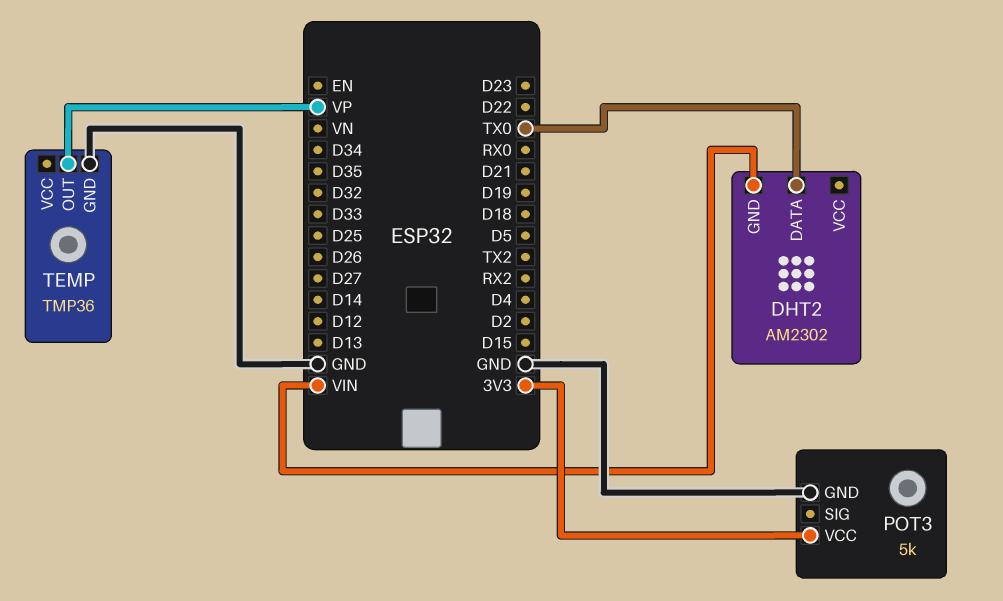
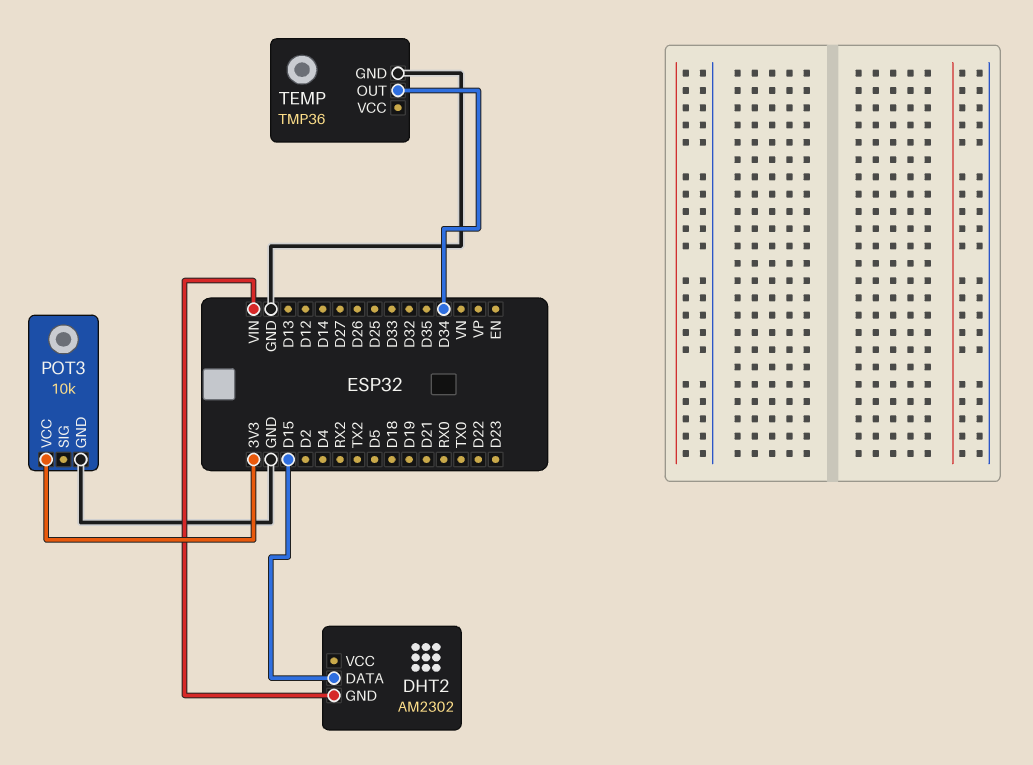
DHT2 pin DATA: TX0 -> D15
POT3: 5k -> 10k
TEMP pin OUT: VP -> D34

